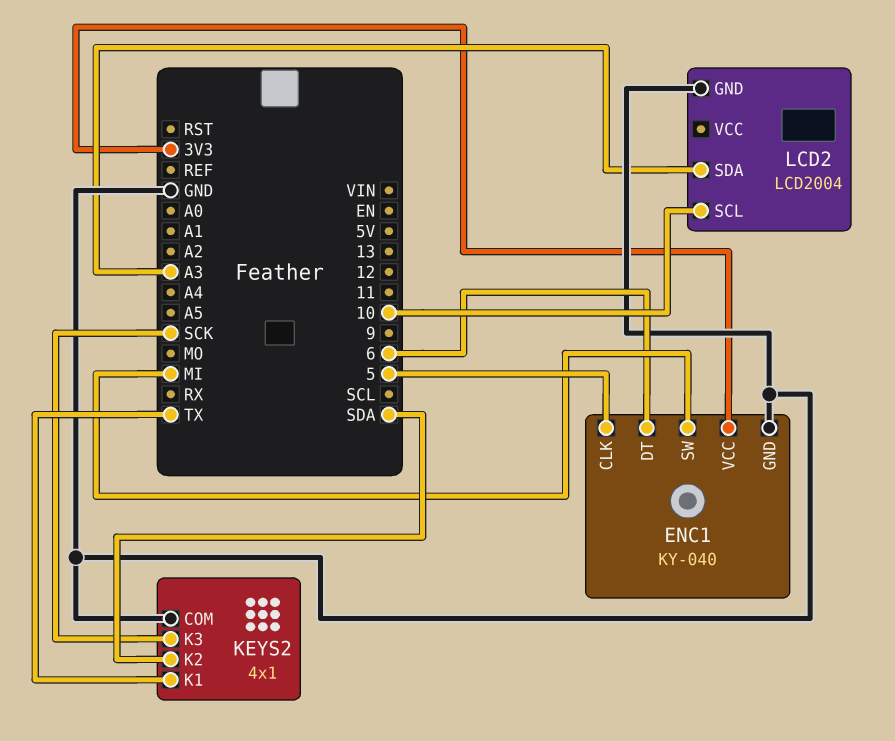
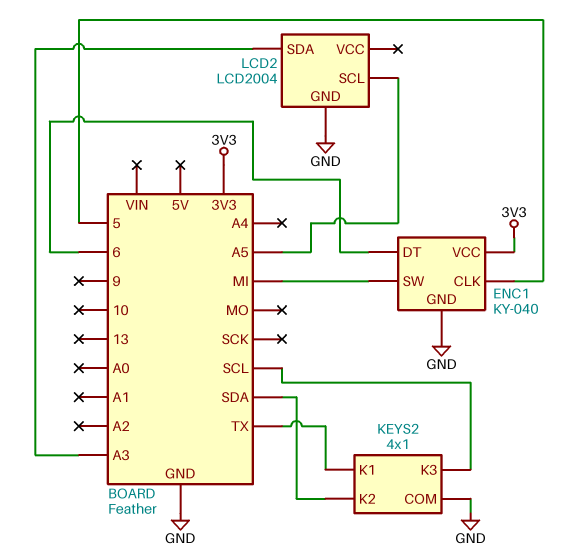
KEYS2 pin K3: SCK -> SCL
LCD2 pin SCL: 10 -> A5

